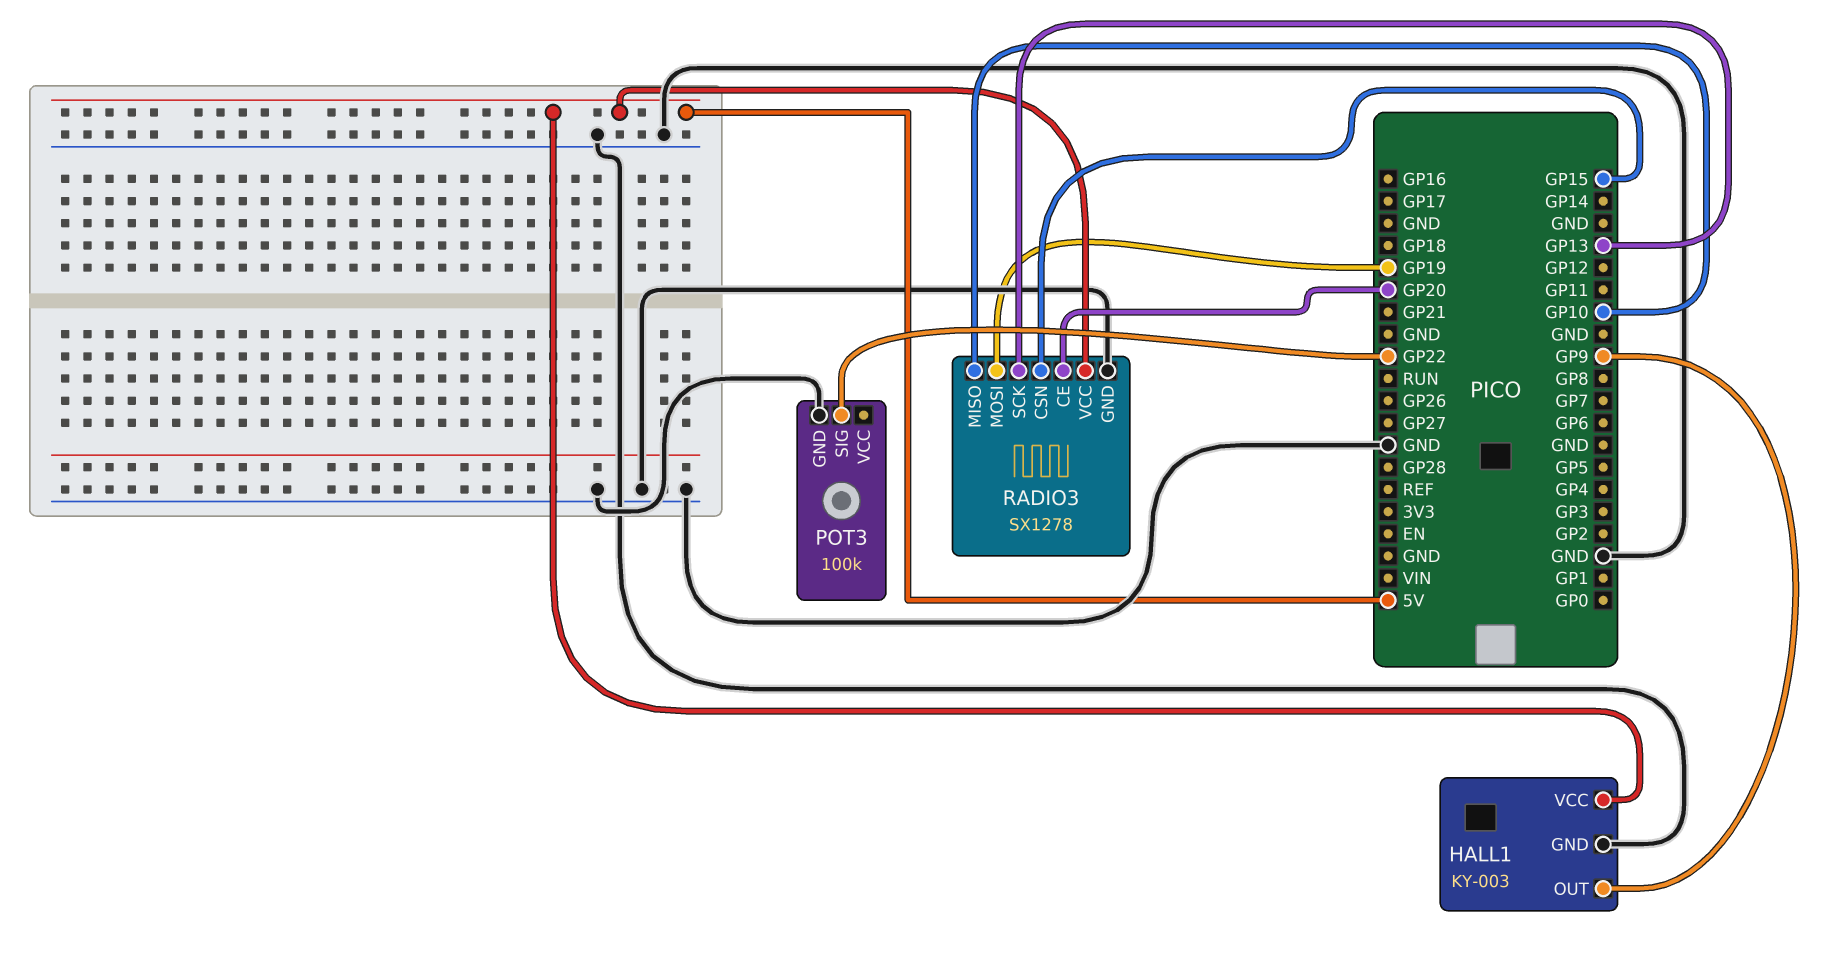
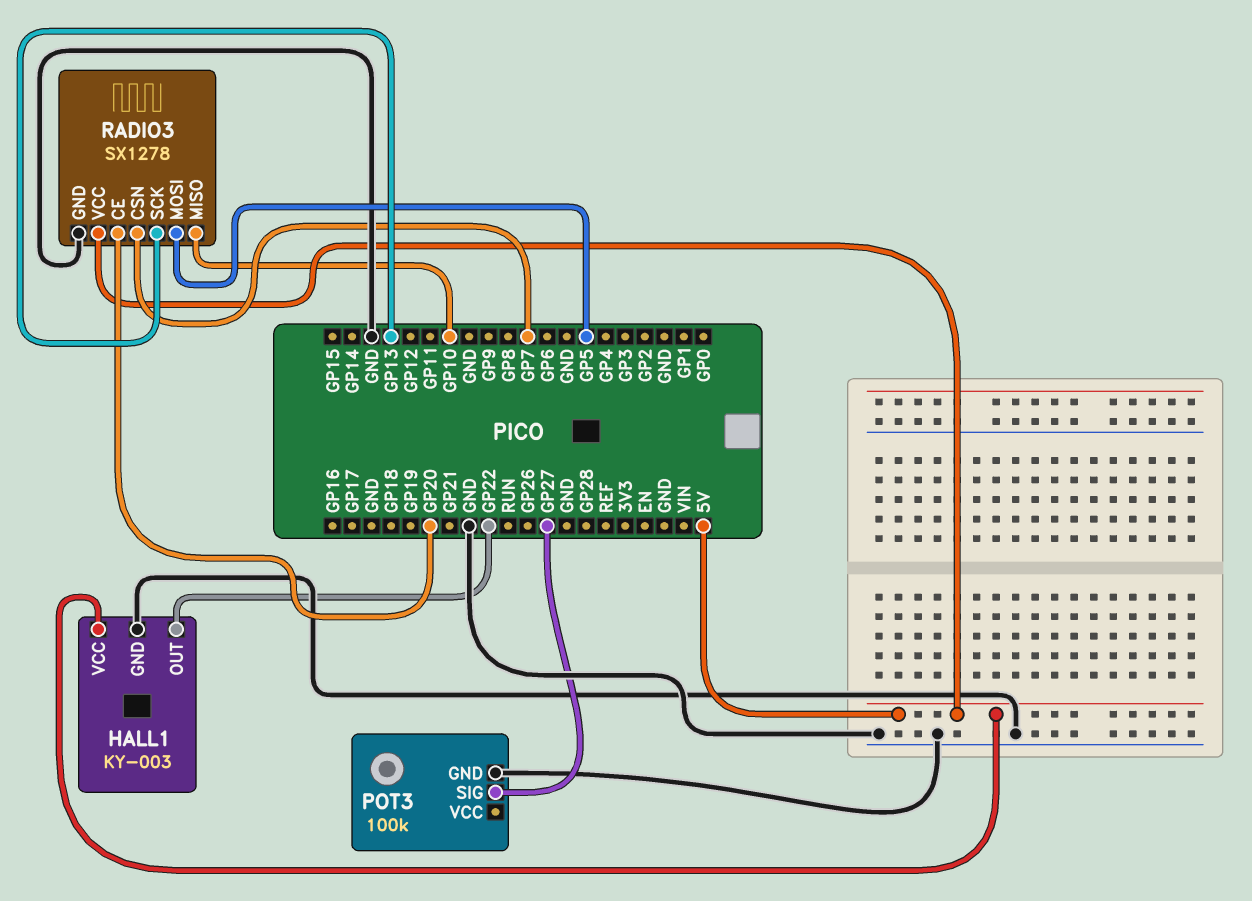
HALL1 pin OUT: GP9 -> GP22
POT3 pin SIG: GP22 -> GP27
RADIO3 pin CSN: GP15 -> GP7
RADIO3 pin MOSI: GP19 -> GP5

